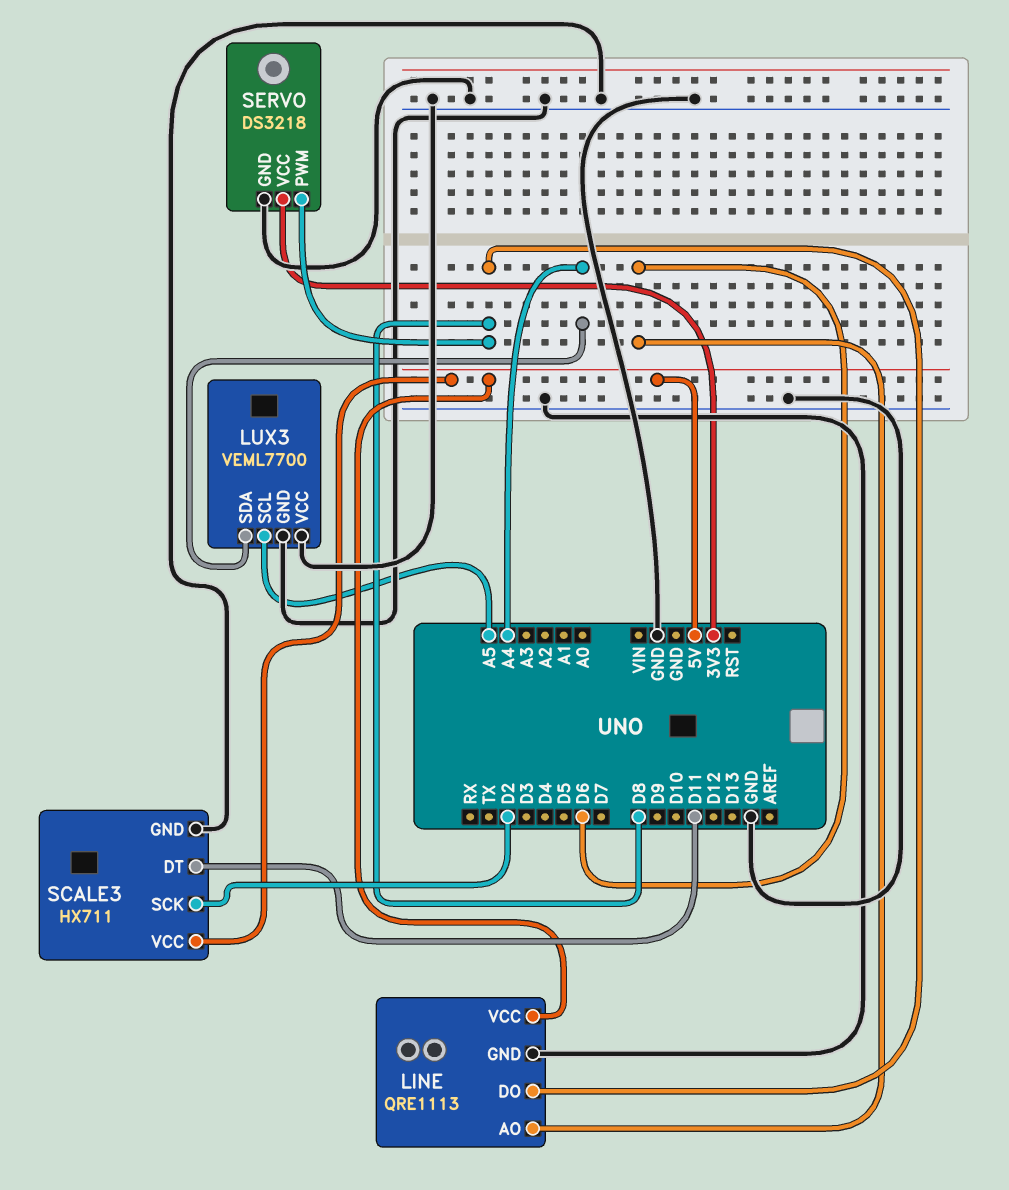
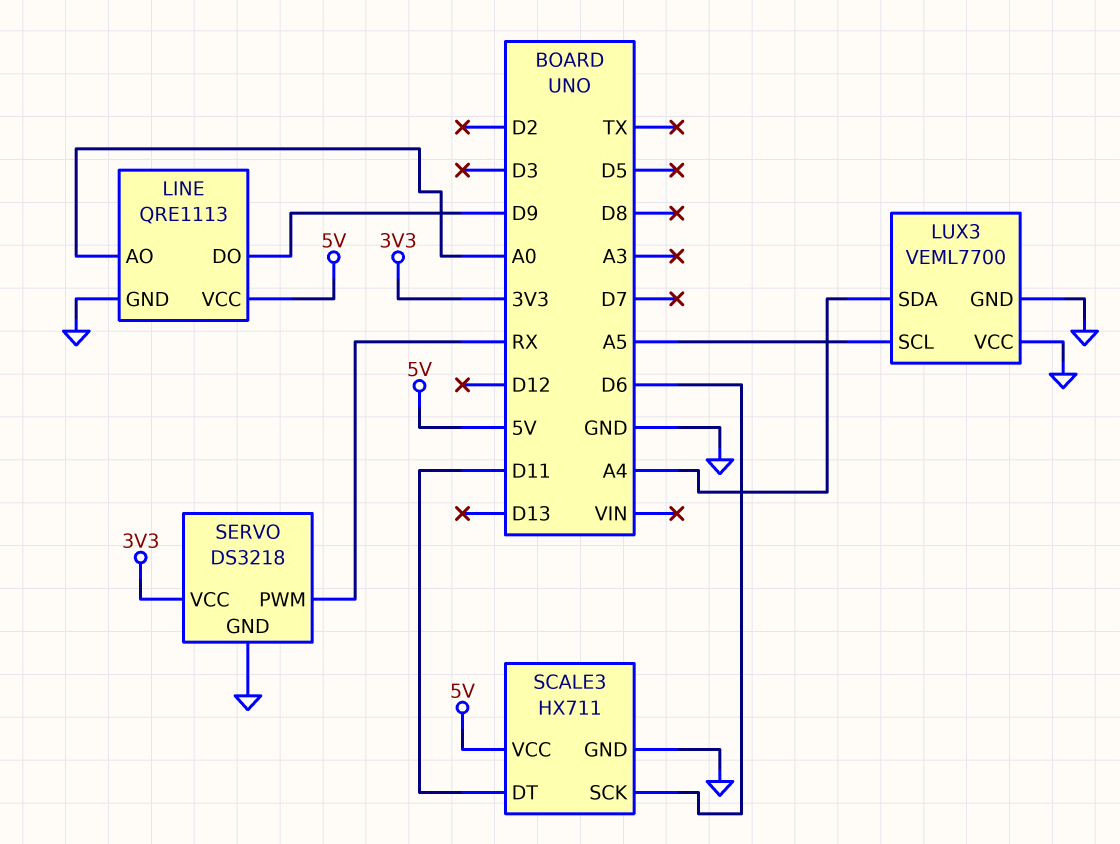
LINE pin AO: D6 -> A0
LINE pin DO: D8 -> D9
SCALE3 pin SCK: D2 -> D6
SERVO pin PWM: D8 -> RX

